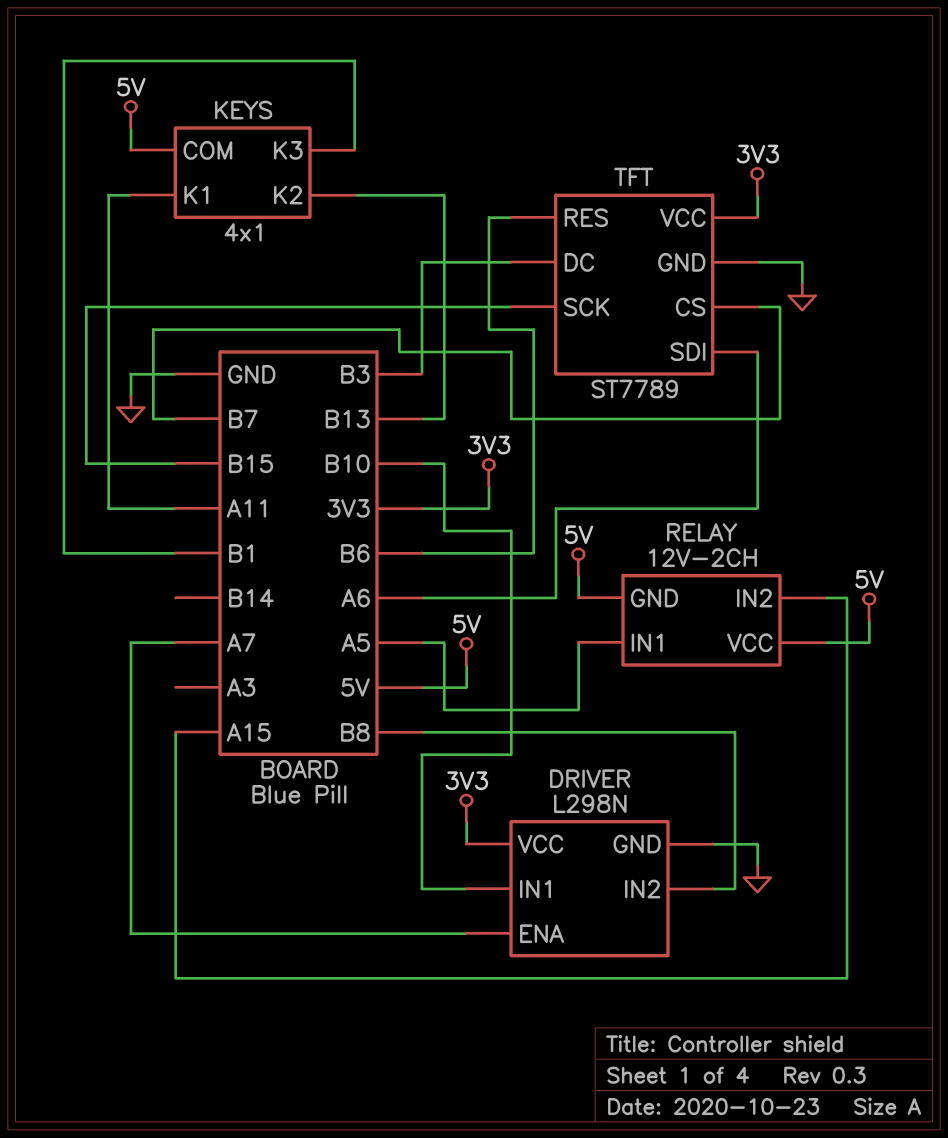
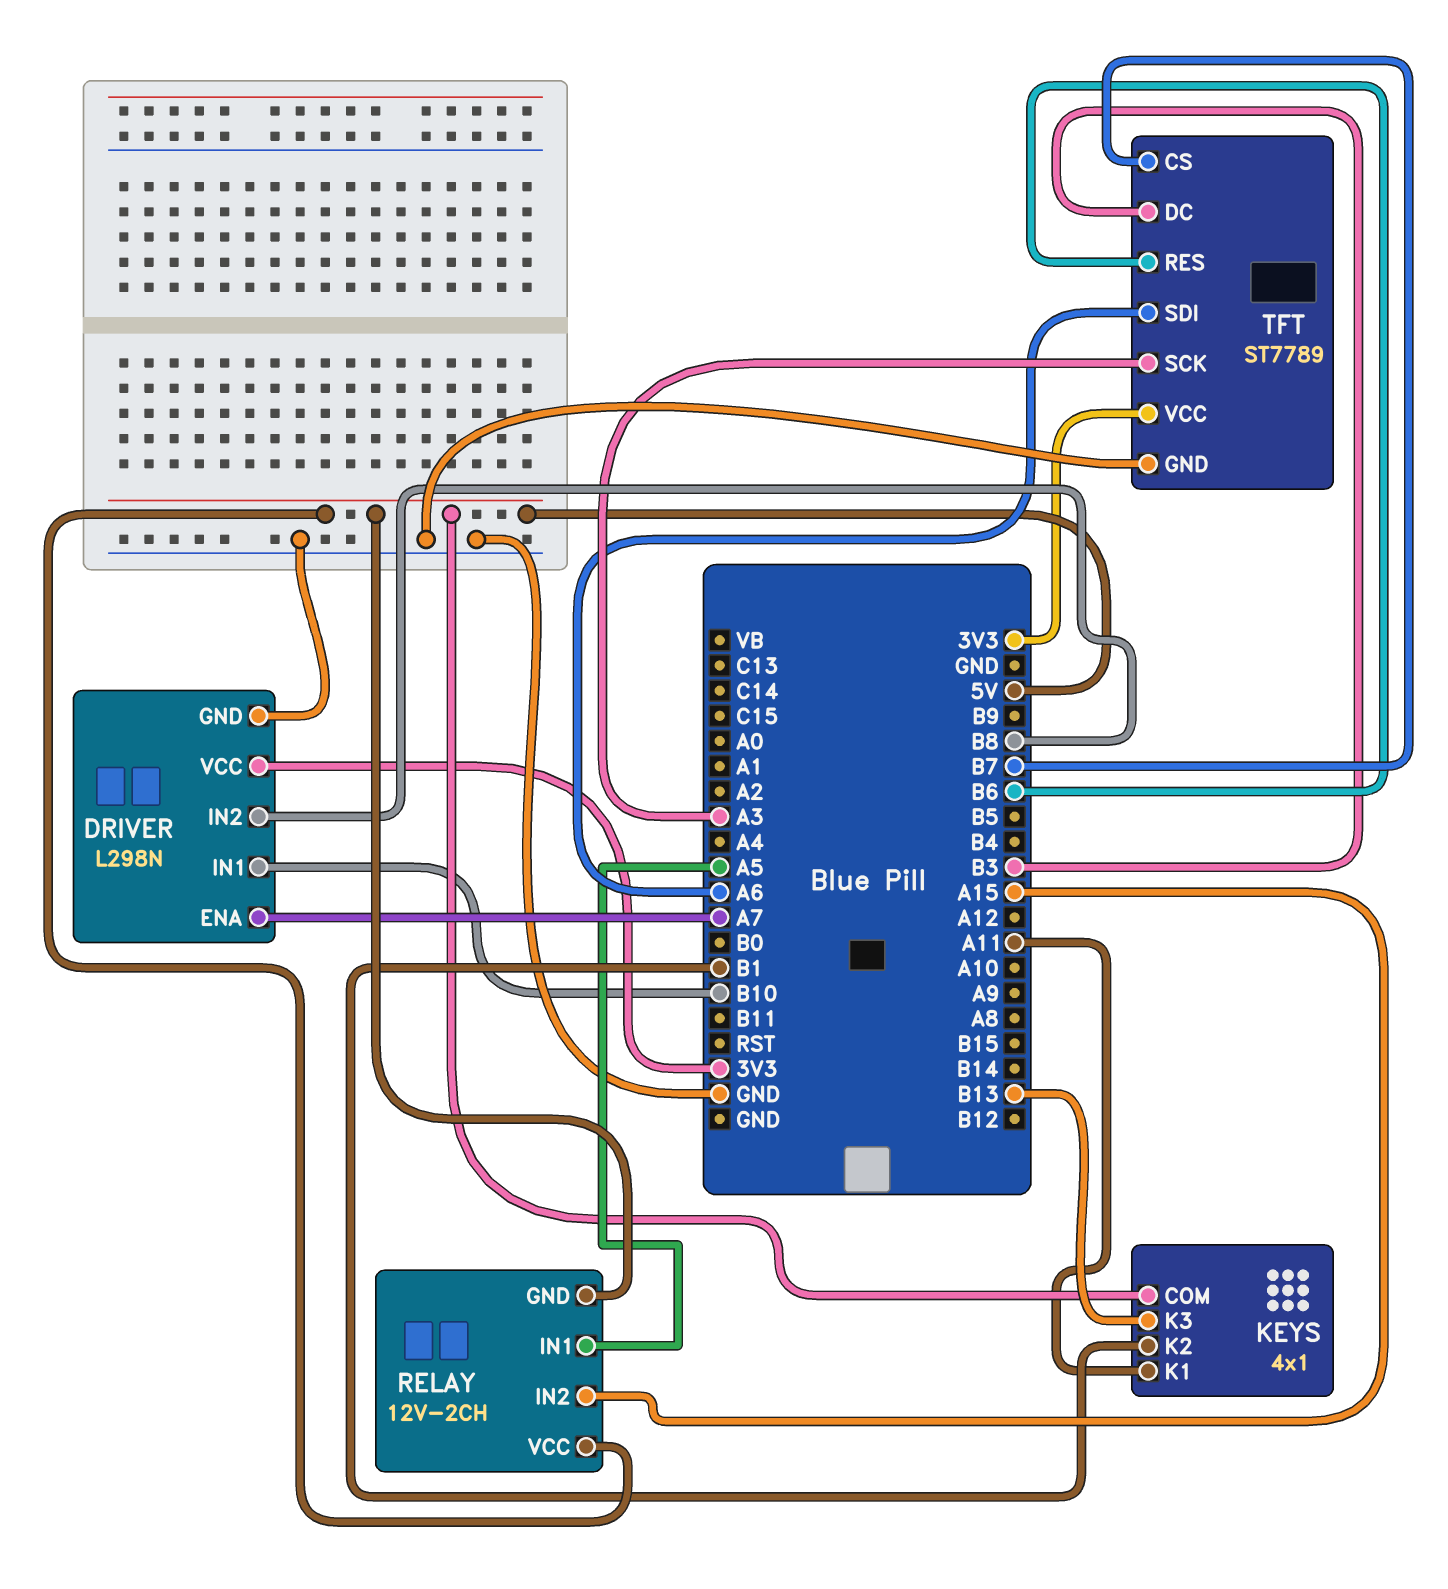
KEYS pin K2: B13 -> B1
KEYS pin K3: B1 -> B13
TFT pin SCK: B15 -> A3

